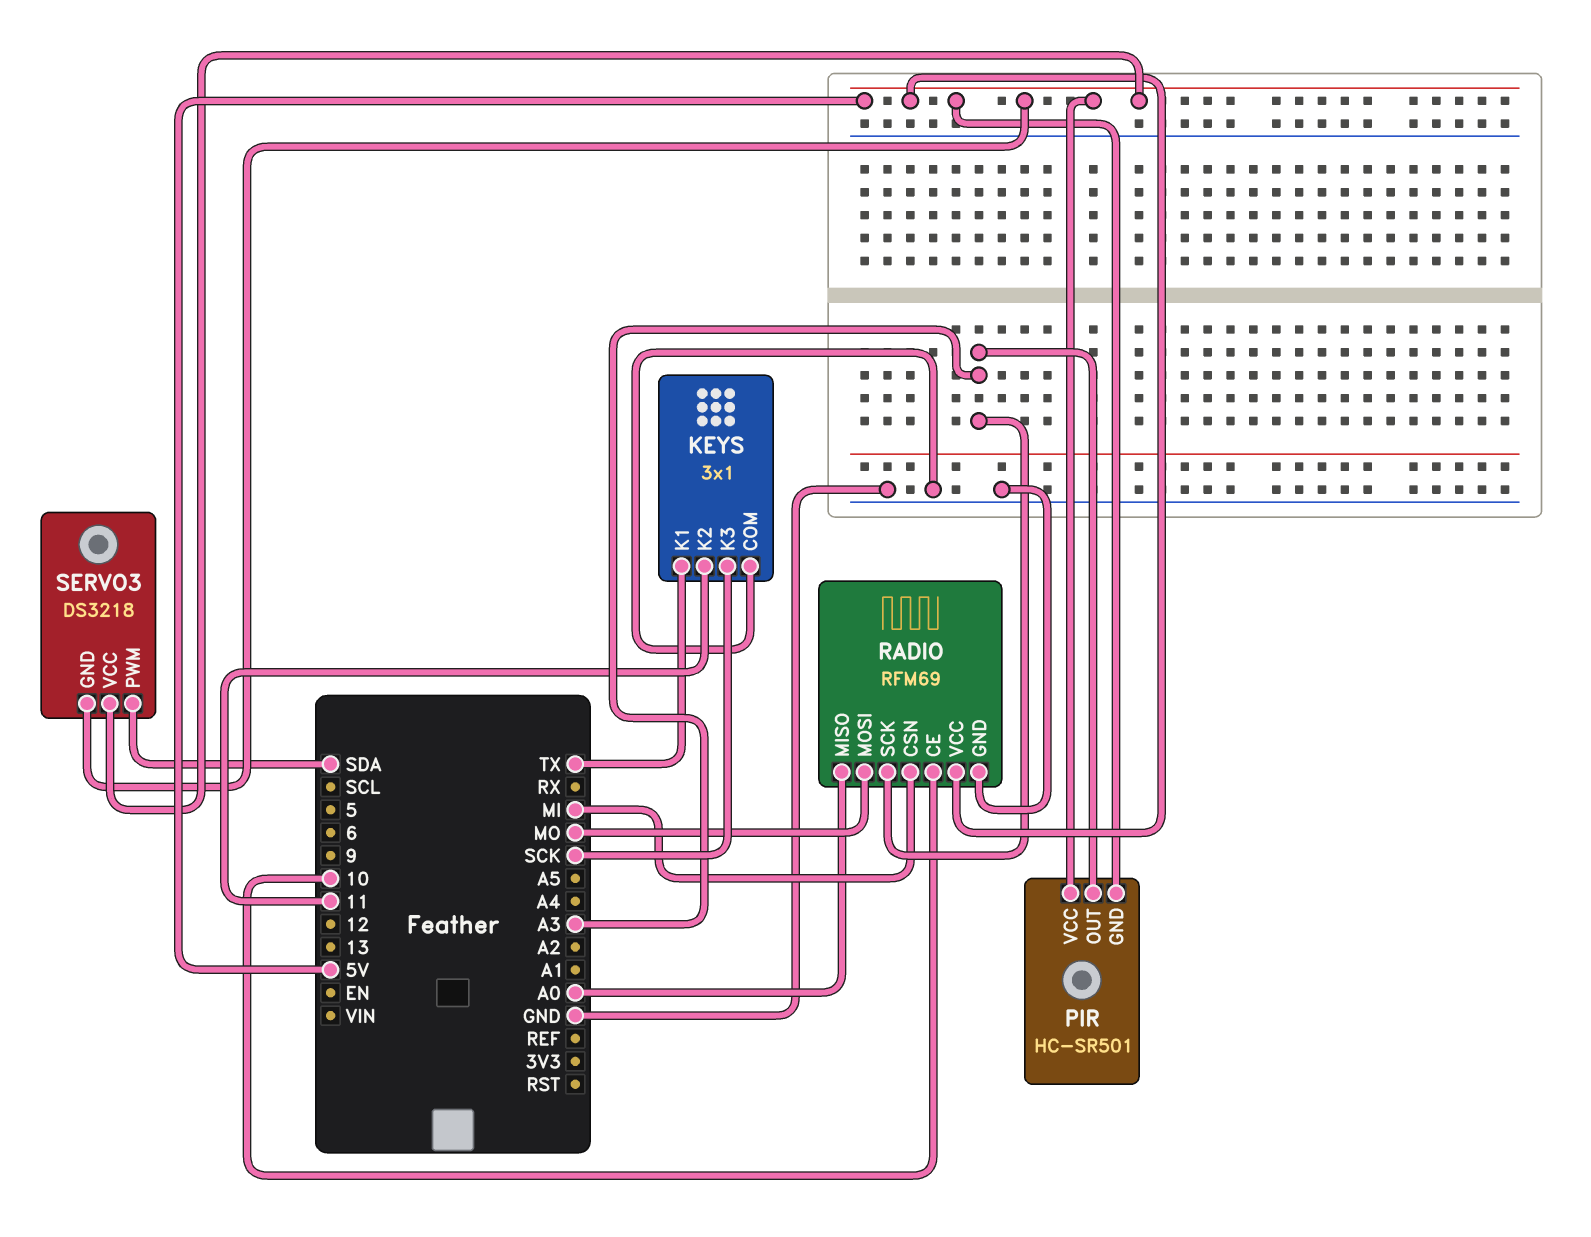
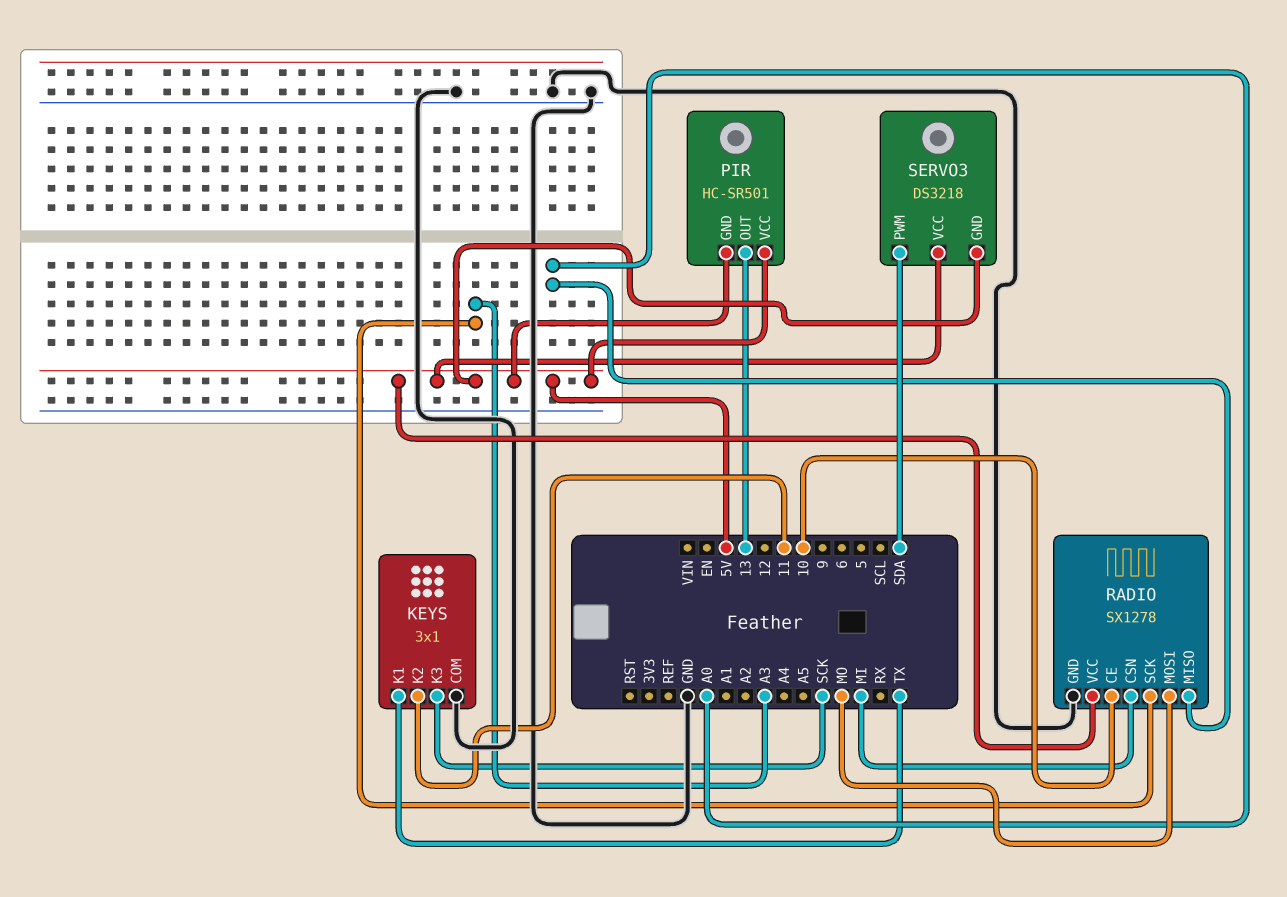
PIR pin OUT: A3 -> 13
RADIO: RFM69 -> SX1278

